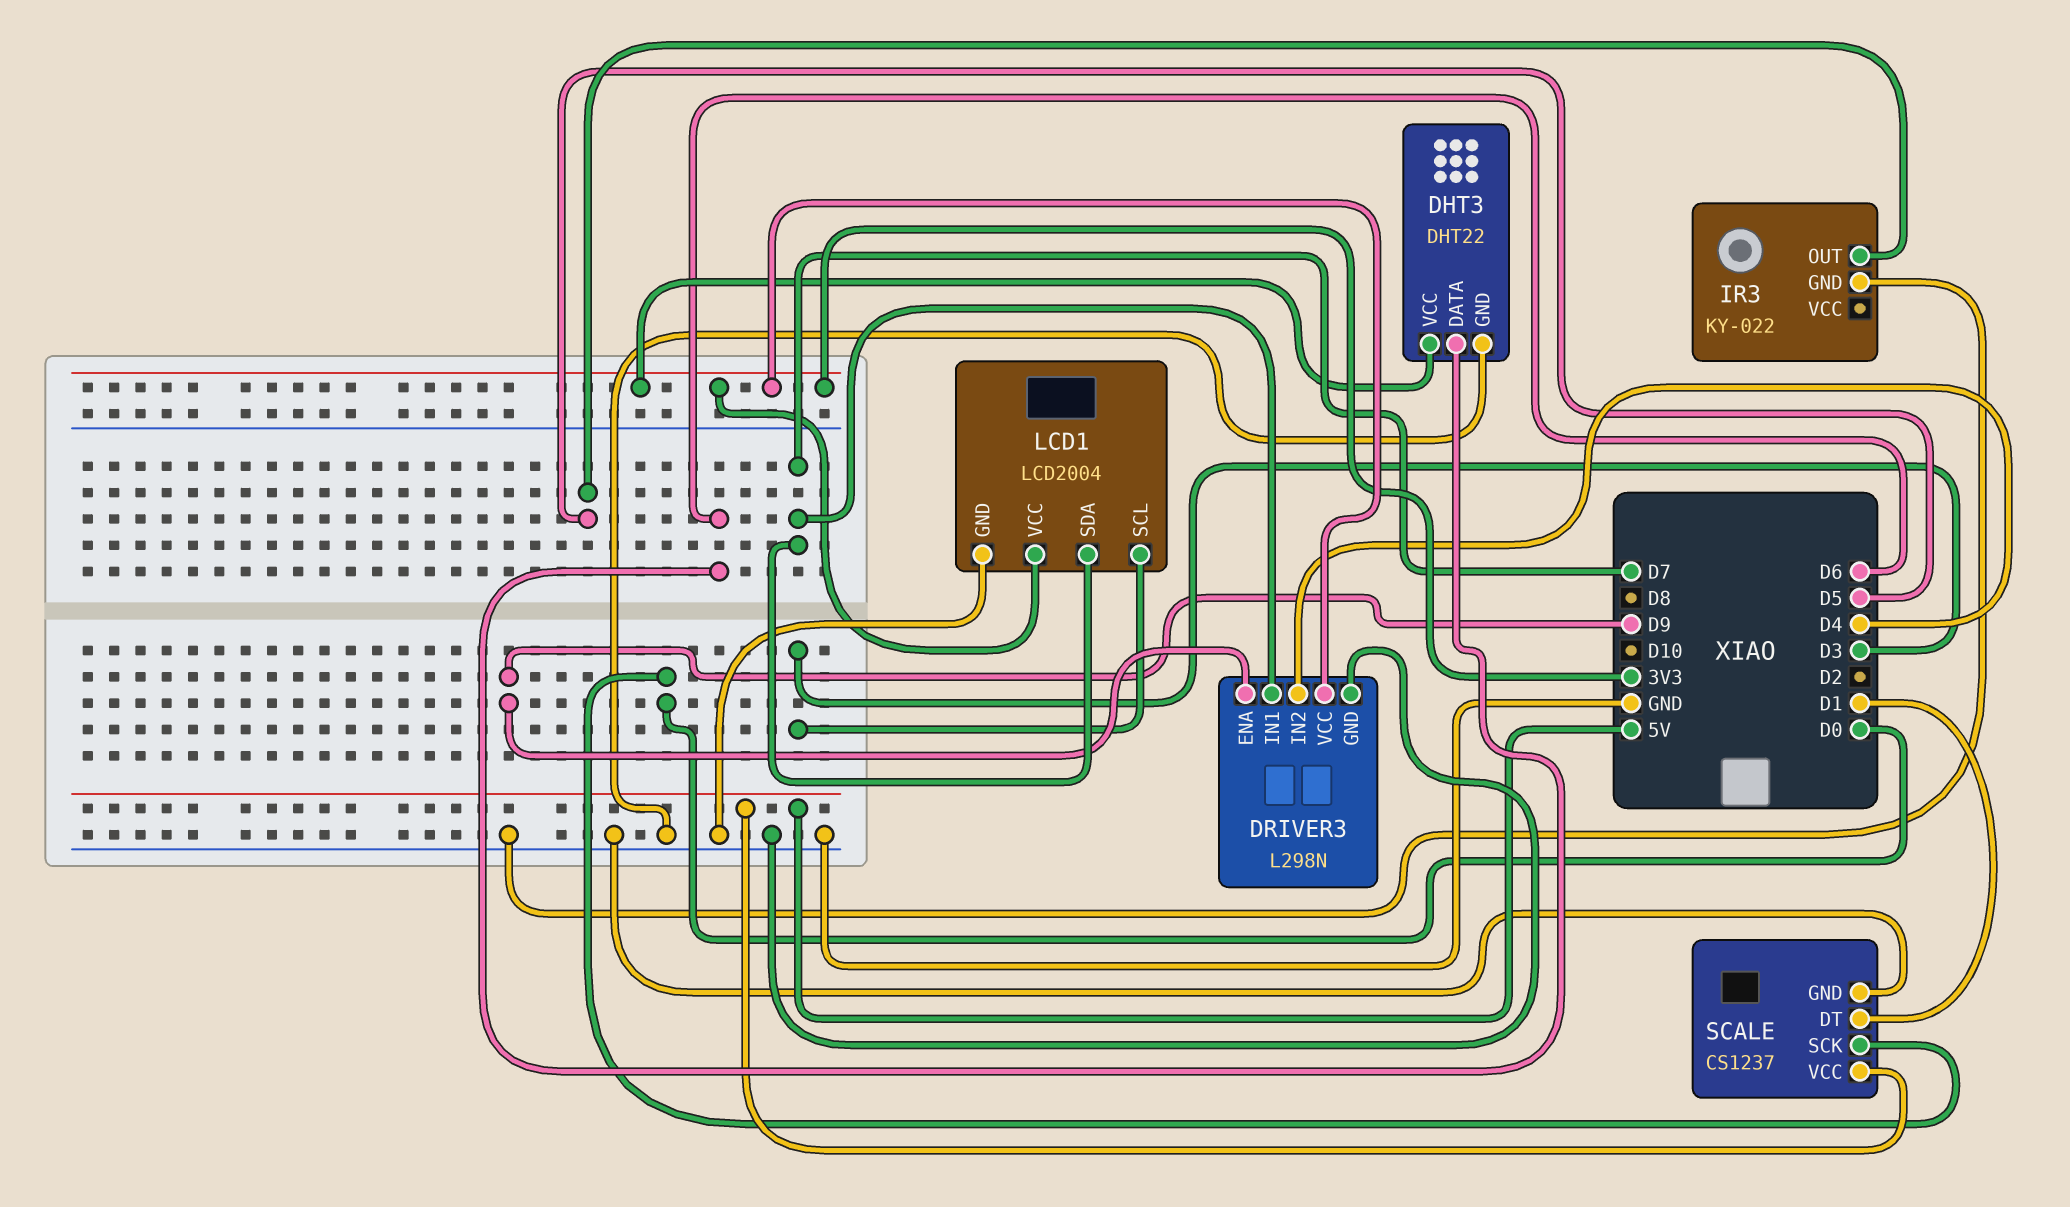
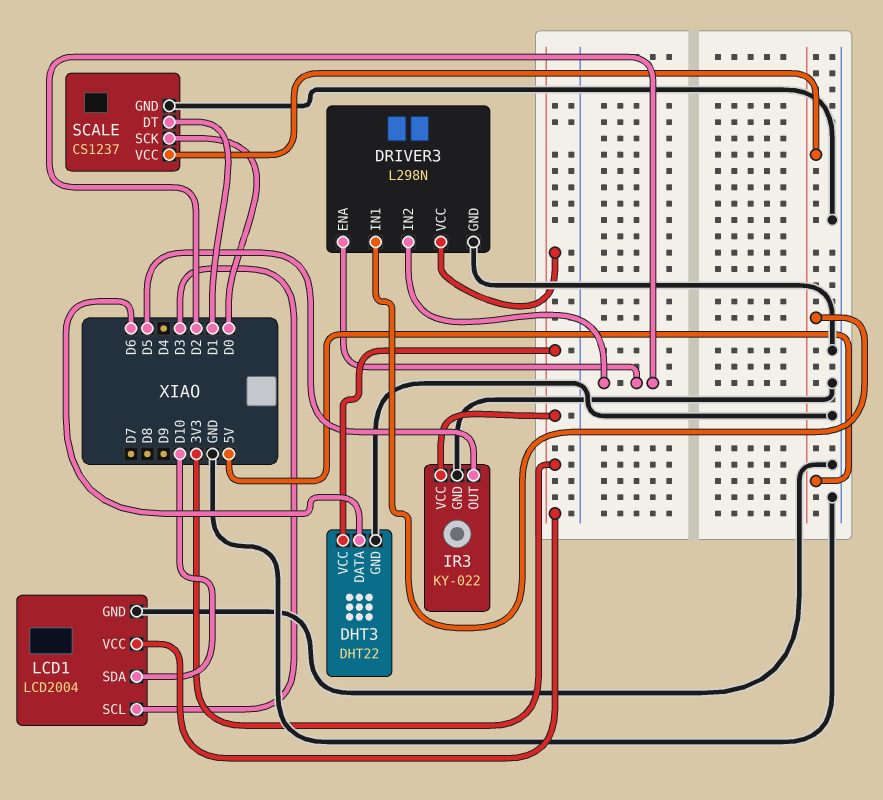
DRIVER3 pin ENA: D9 -> D2
DRIVER3 pin IN1: D7 -> 5V
DRIVER3 pin IN2: D4 -> D2
IR3 pin VCC: none -> 3V3
LCD1 pin SDA: D7 -> D10

